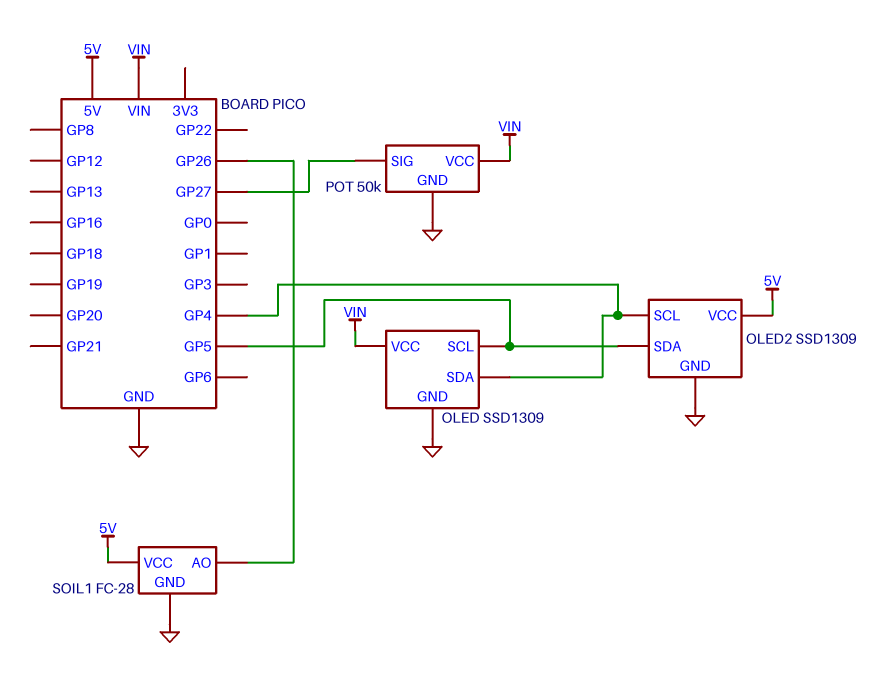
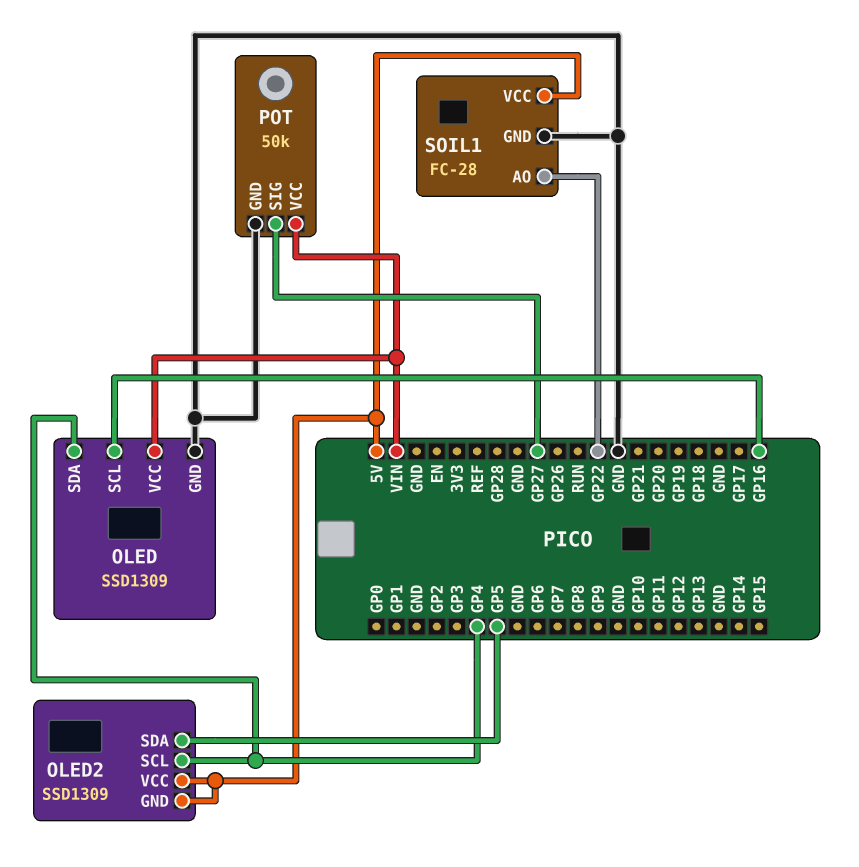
OLED pin SCL: GP5 -> GP16
OLED2 pin GND: GND -> 5V
SOIL1 pin AO: GP26 -> GP22

